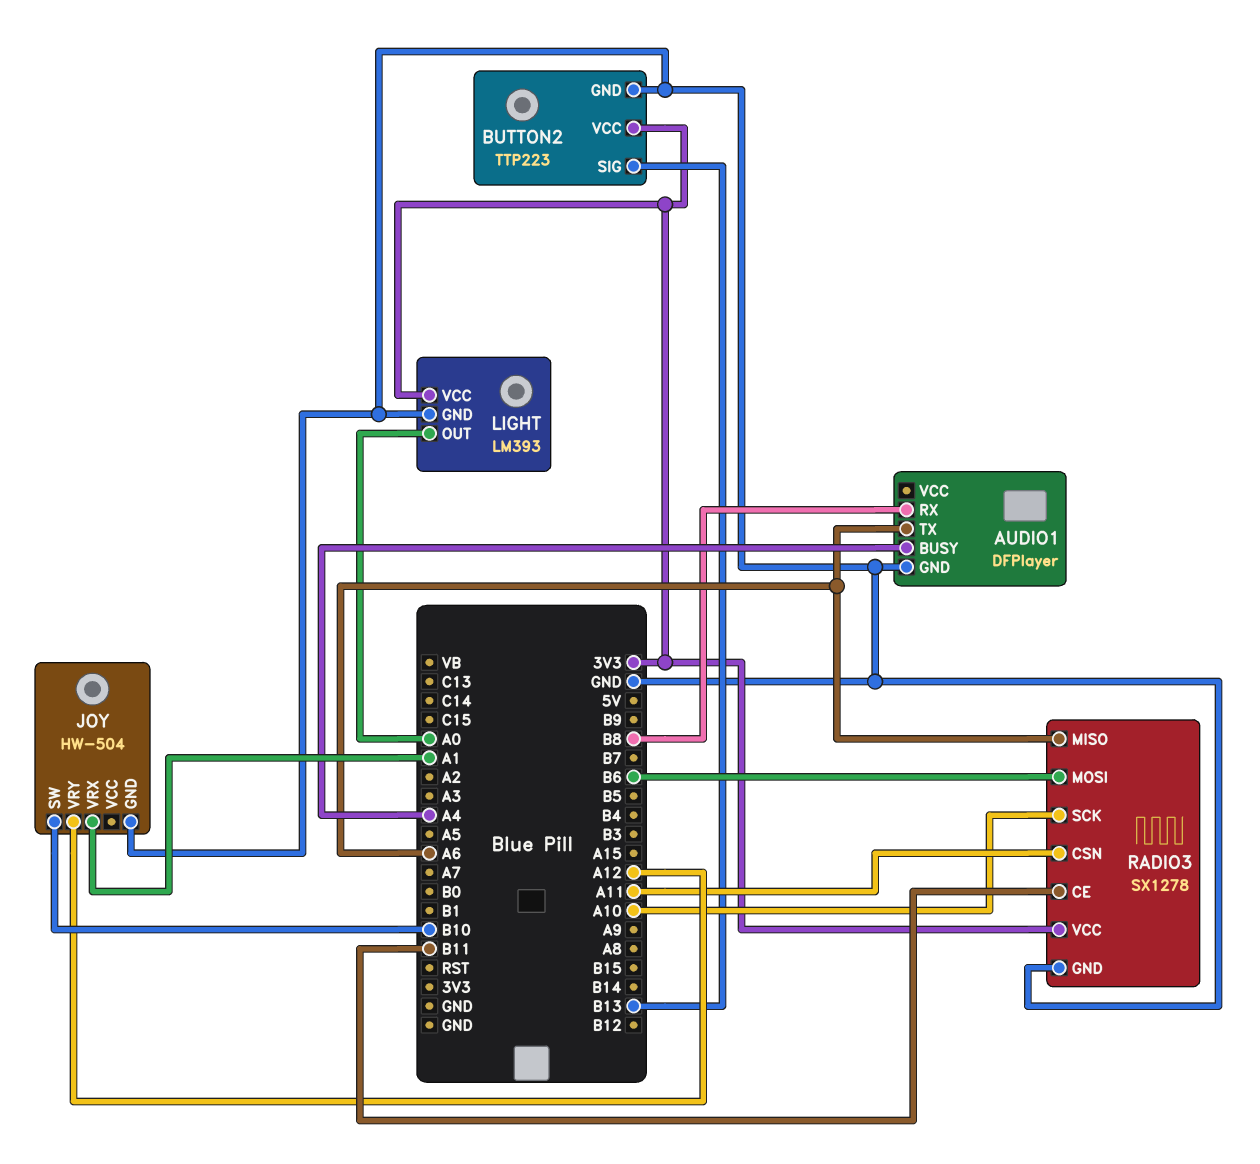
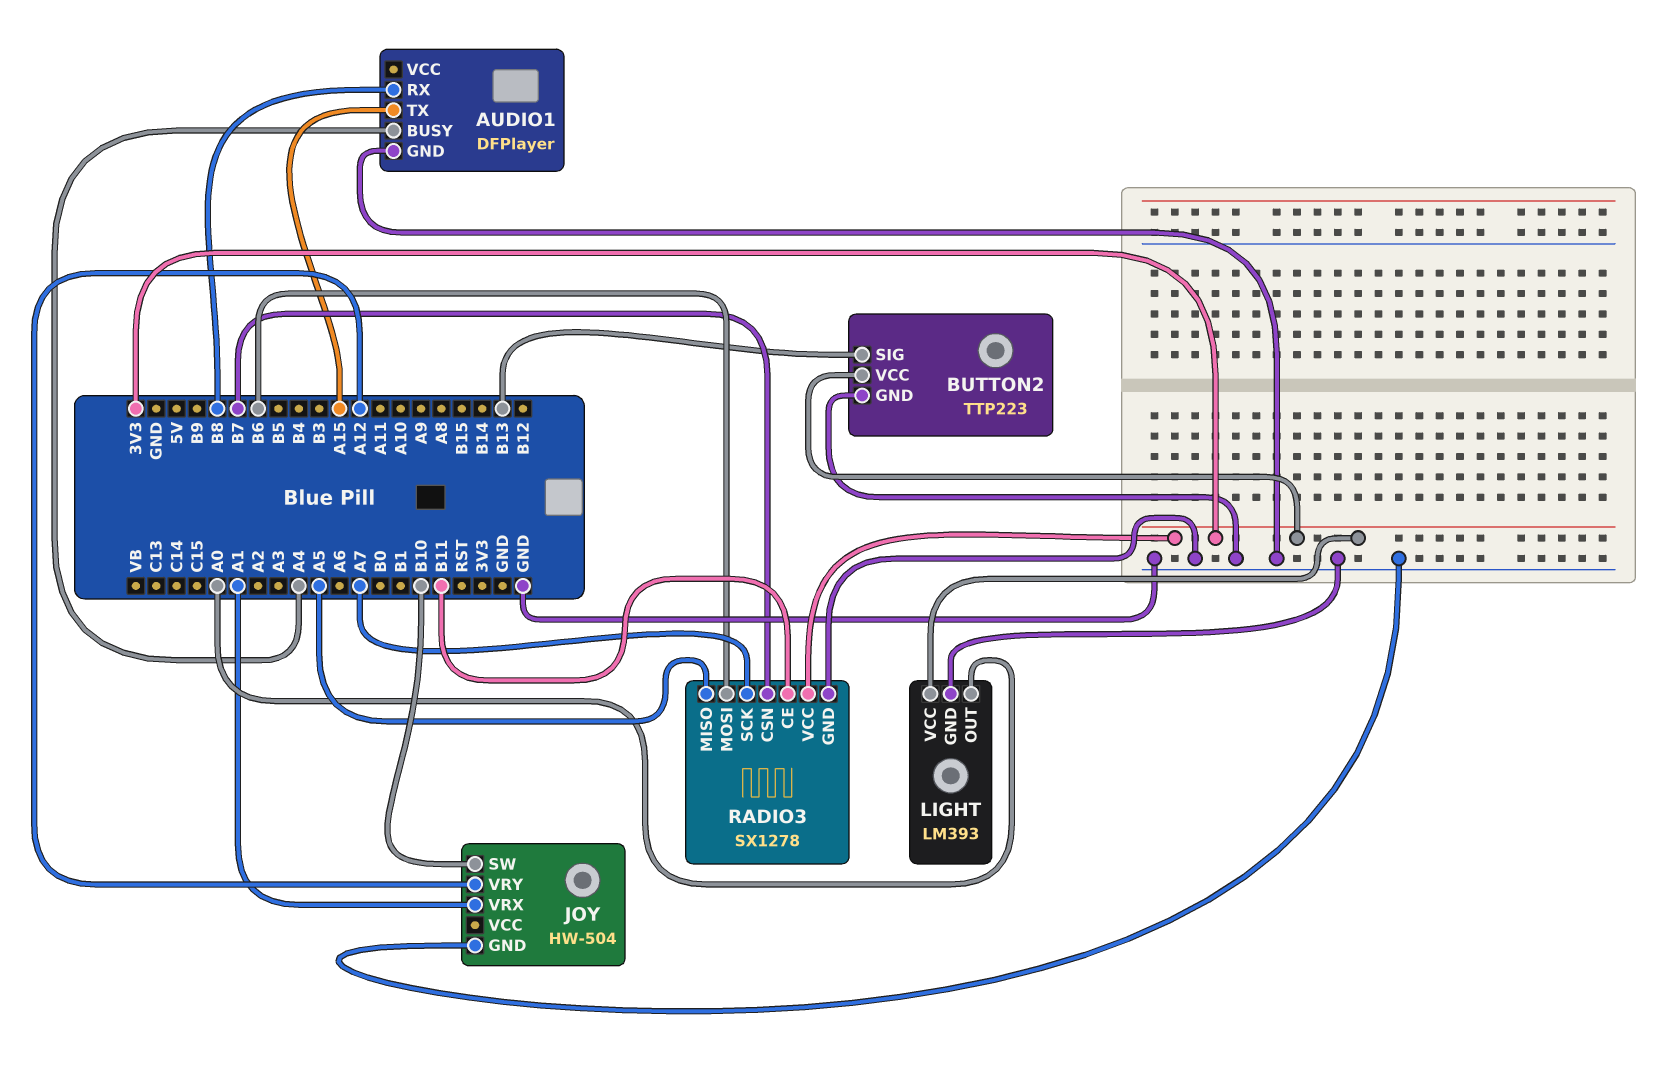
AUDIO1 pin TX: A6 -> A15
RADIO3 pin CSN: A11 -> B7
RADIO3 pin MISO: A6 -> A5
RADIO3 pin SCK: A10 -> A7

